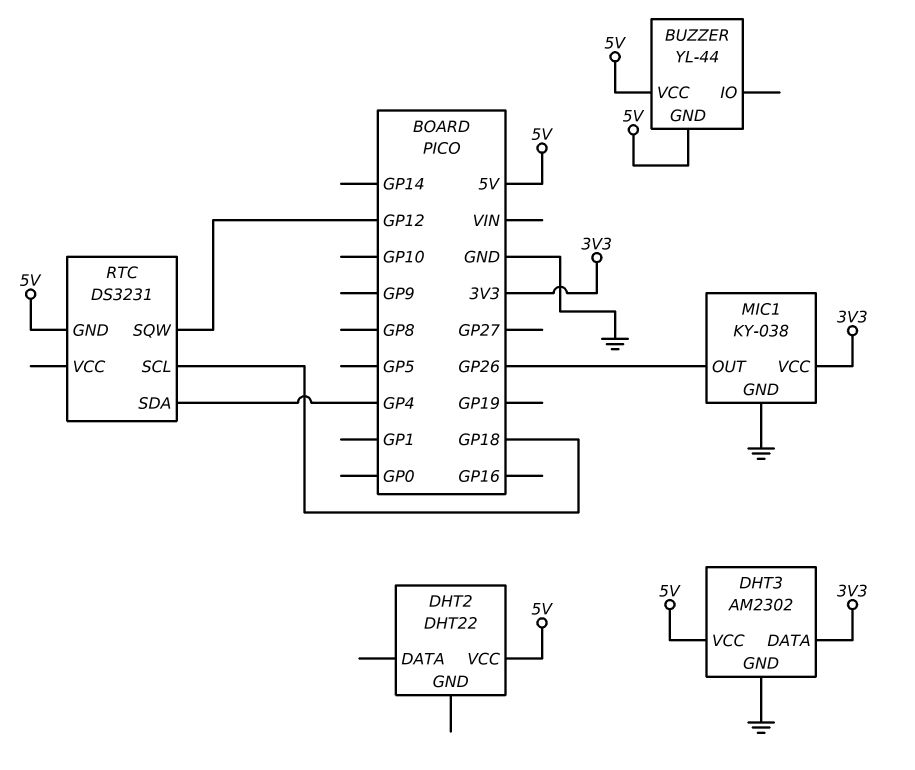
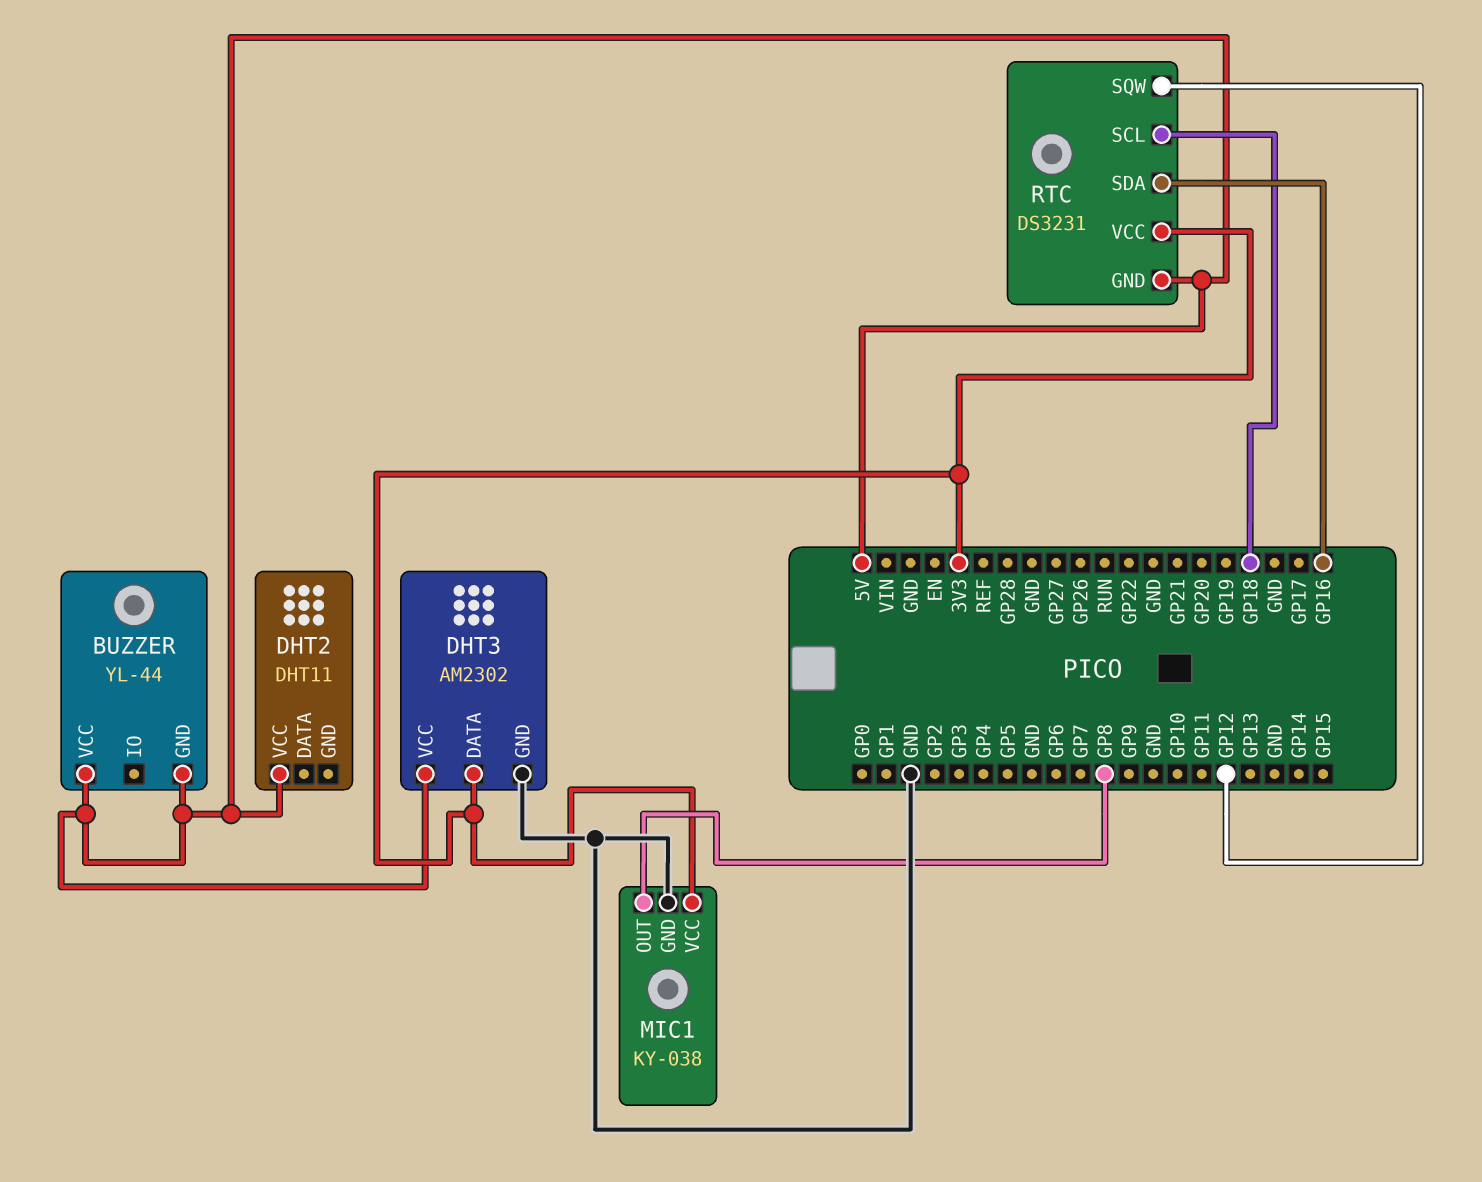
DHT2: DHT22 -> DHT11
MIC1 pin OUT: GP26 -> GP8
RTC pin SDA: GP4 -> GP16
RTC pin VCC: none -> 3V3

